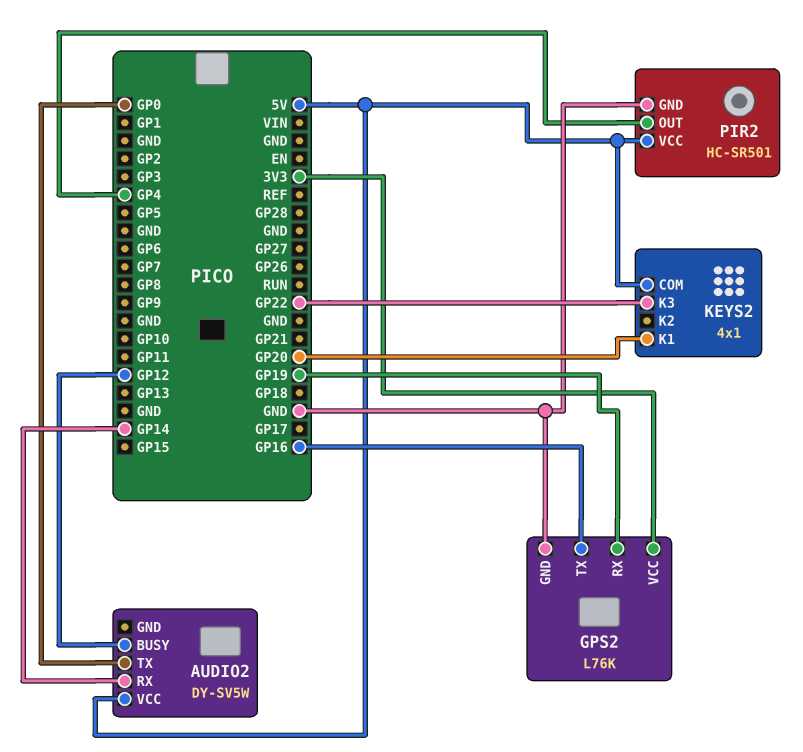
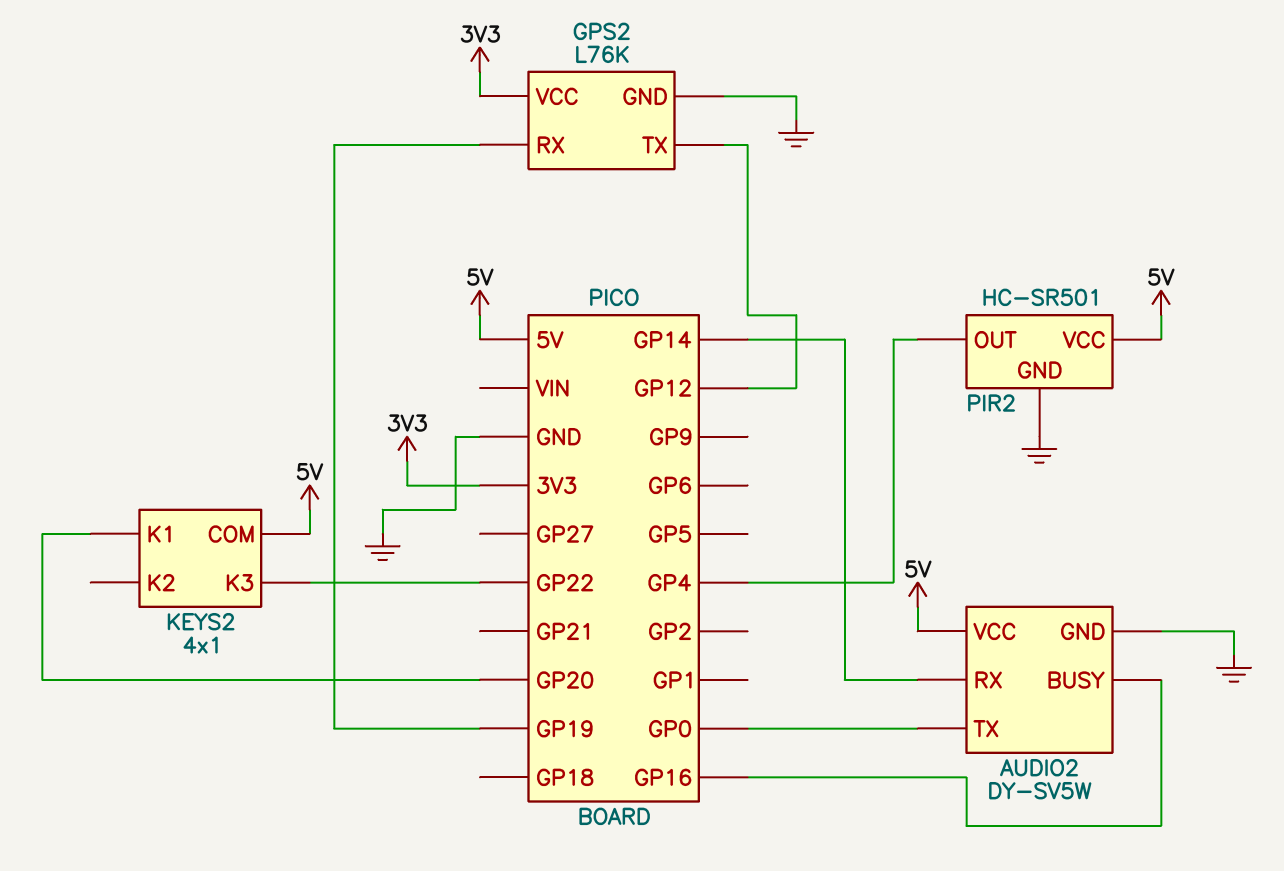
AUDIO2 pin BUSY: GP12 -> GP16
AUDIO2 pin GND: none -> GND
GPS2 pin TX: GP16 -> GP12

